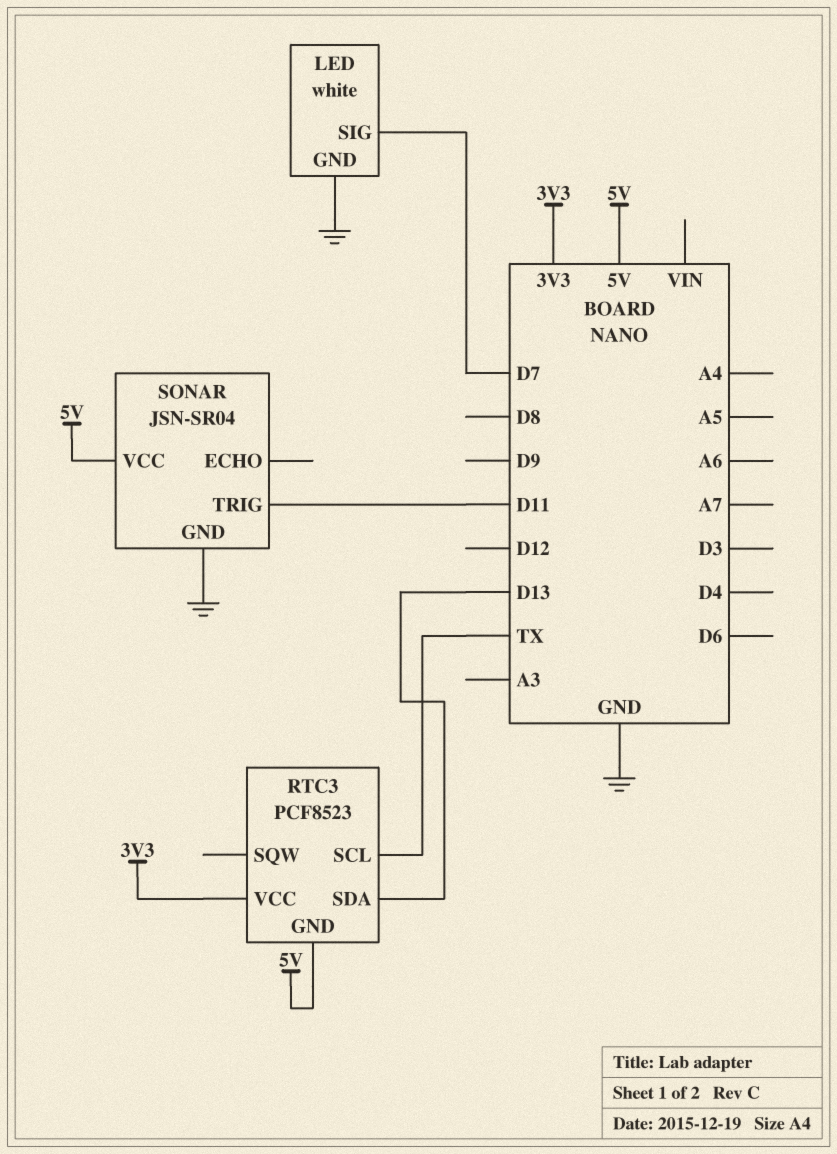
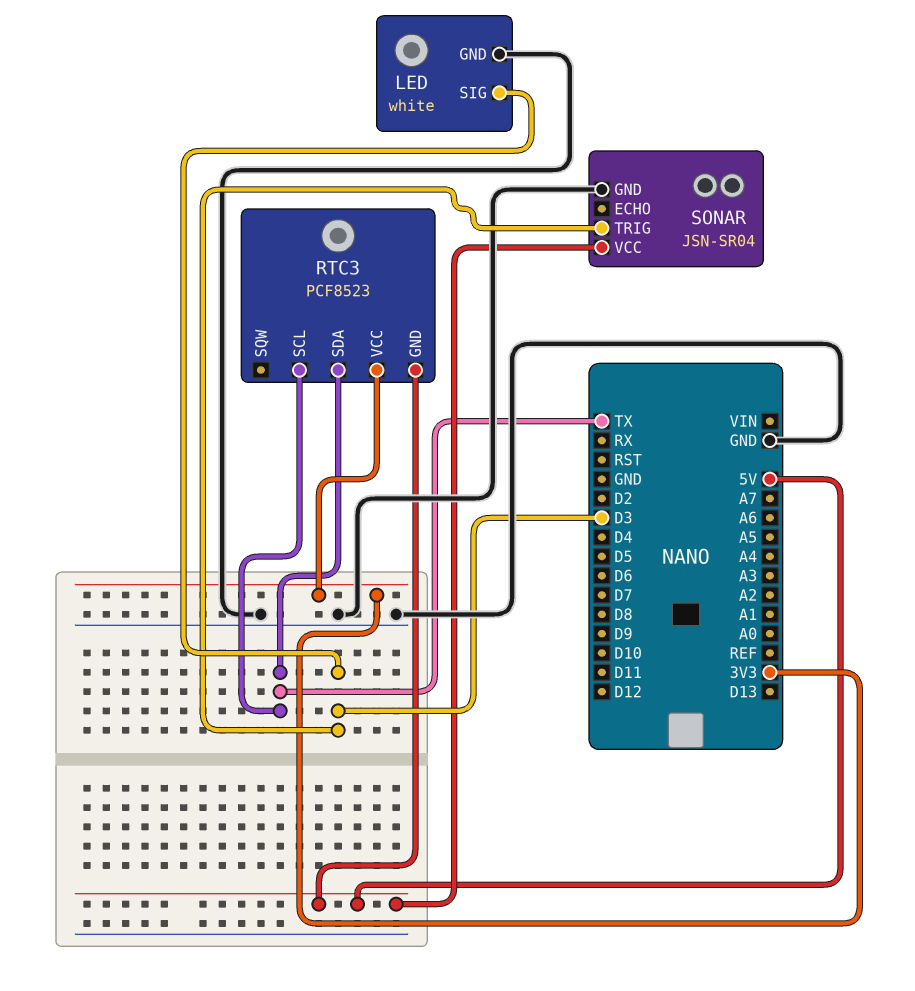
LED pin SIG: D7 -> D3
RTC3 pin SDA: D13 -> TX
SONAR pin TRIG: D11 -> D3

